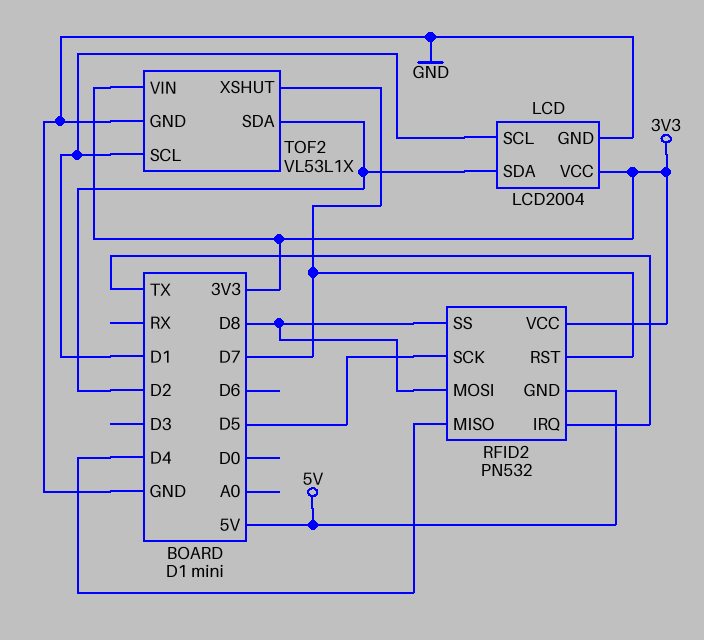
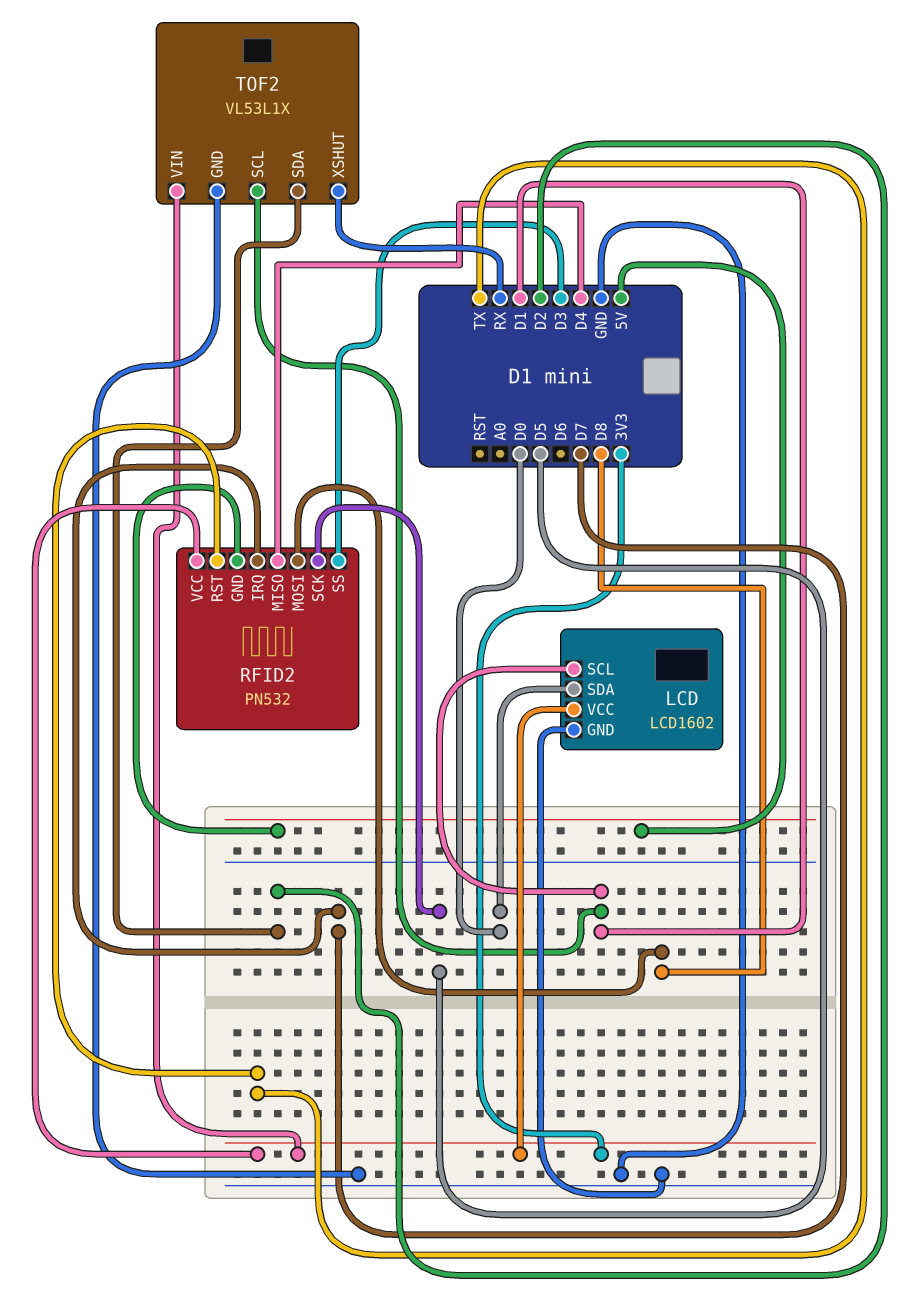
LCD: LCD2004 -> LCD1602
LCD pin SDA: D2 -> D0
RFID2 pin IRQ: TX -> D7
RFID2 pin RST: D7 -> TX
RFID2 pin SS: D8 -> D3
TOF2 pin XSHUT: D7 -> RX

